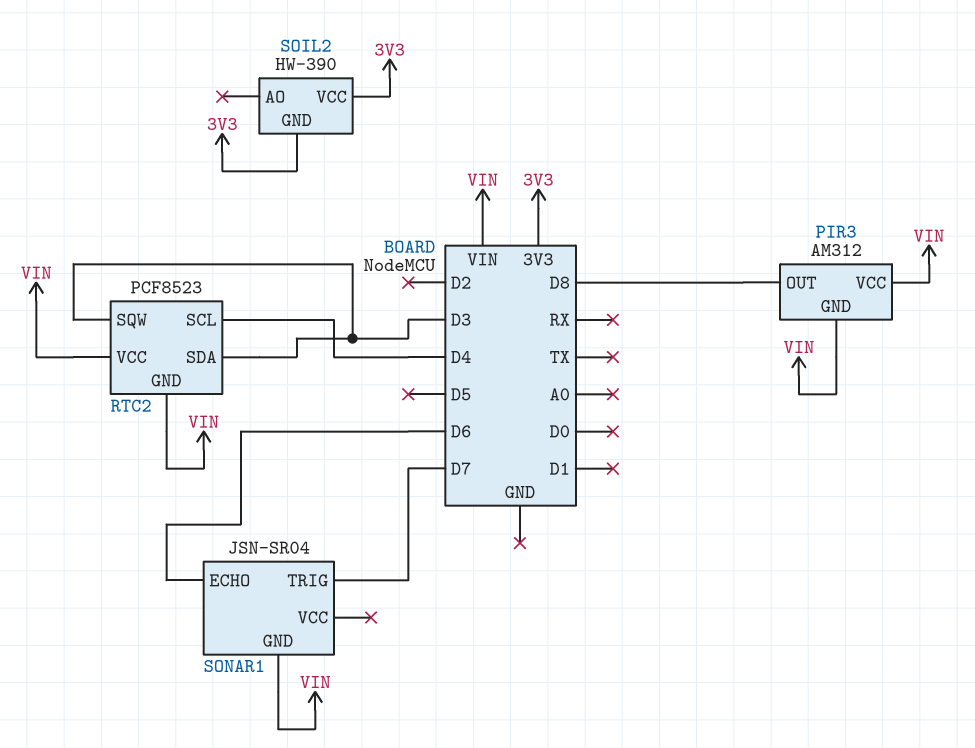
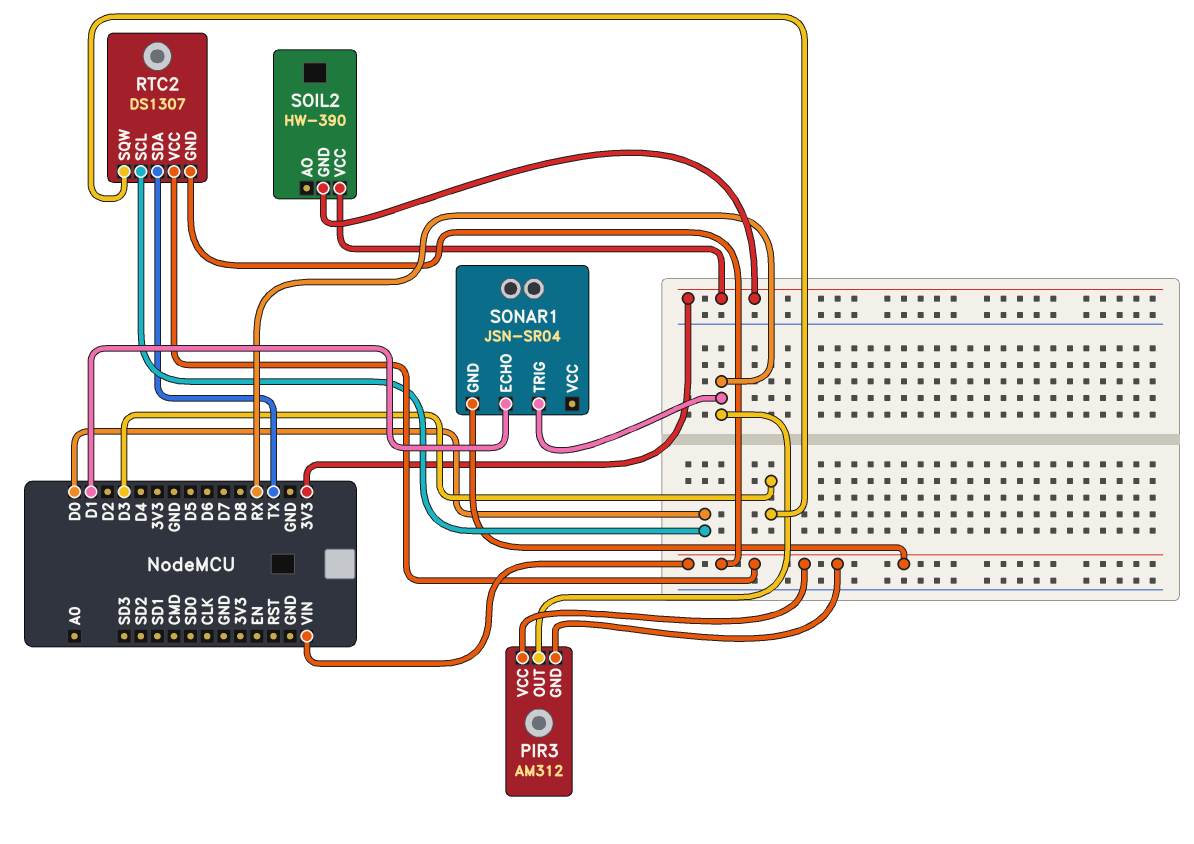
PIR3 pin OUT: D8 -> RX
RTC2: PCF8523 -> DS1307
RTC2 pin SCL: D4 -> D0
RTC2 pin SDA: D3 -> TX
SONAR1 pin ECHO: D6 -> D1
SONAR1 pin TRIG: D7 -> RX

